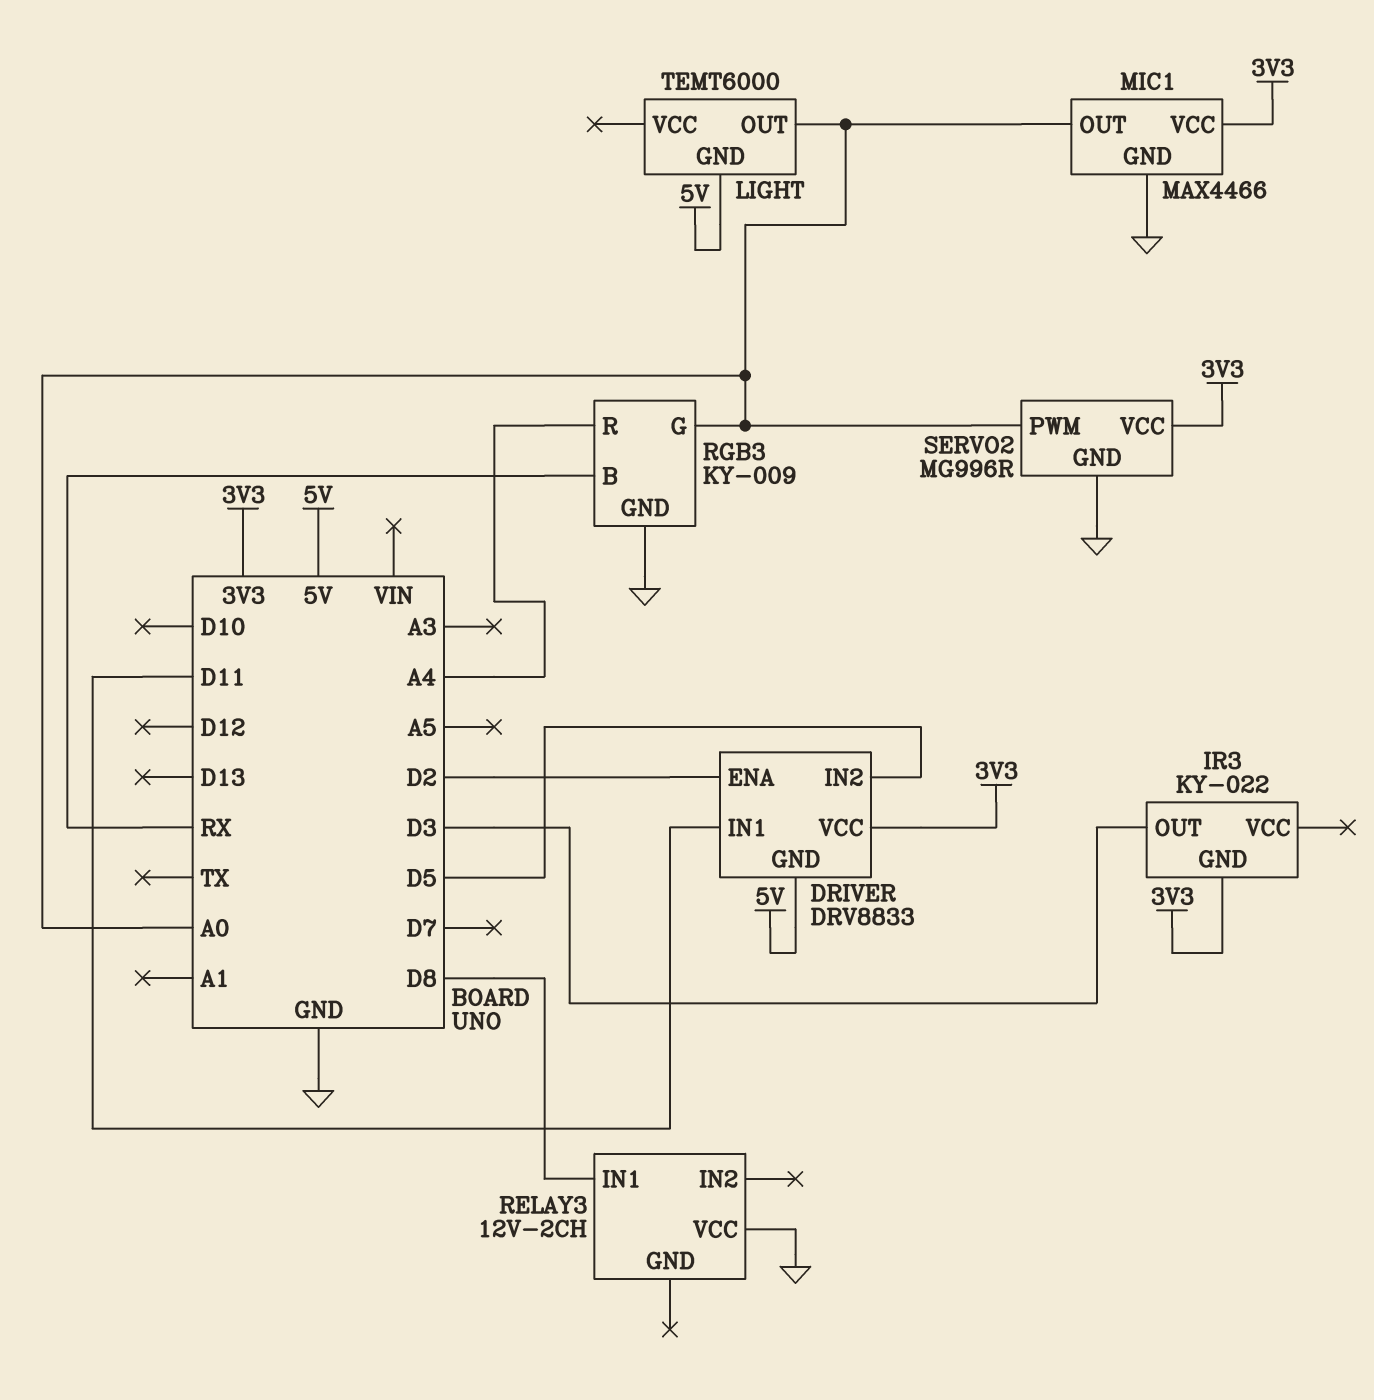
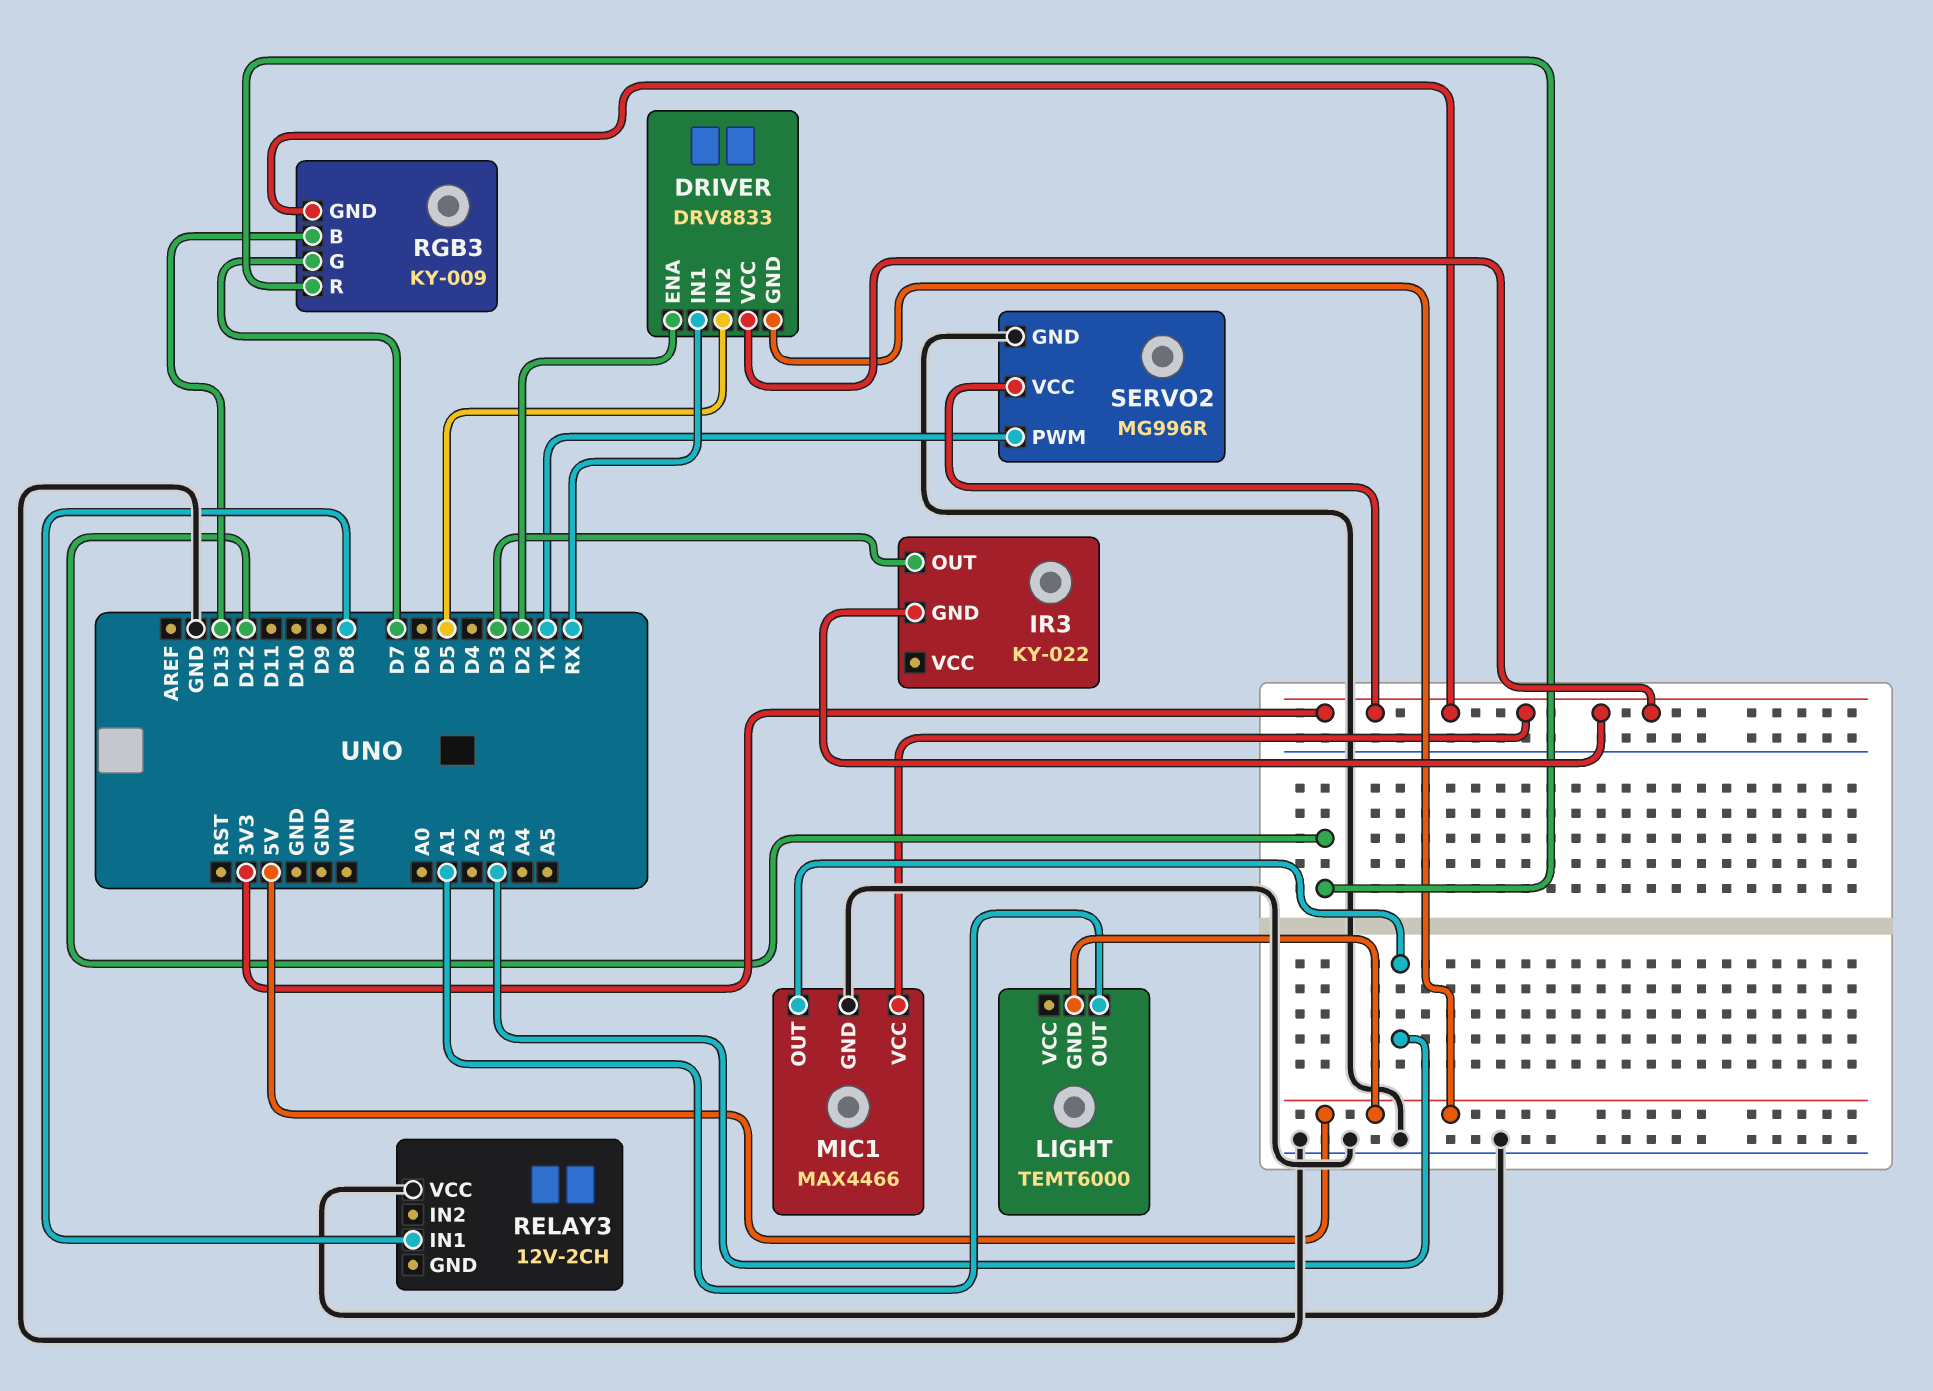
DRIVER pin IN1: D11 -> RX
LIGHT pin OUT: A0 -> A1
MIC1 pin OUT: A0 -> A3
RGB3 pin B: RX -> D13
RGB3 pin G: A0 -> D7
RGB3 pin GND: GND -> 3V3
RGB3 pin R: A4 -> D12
SERVO2 pin PWM: A0 -> TX

